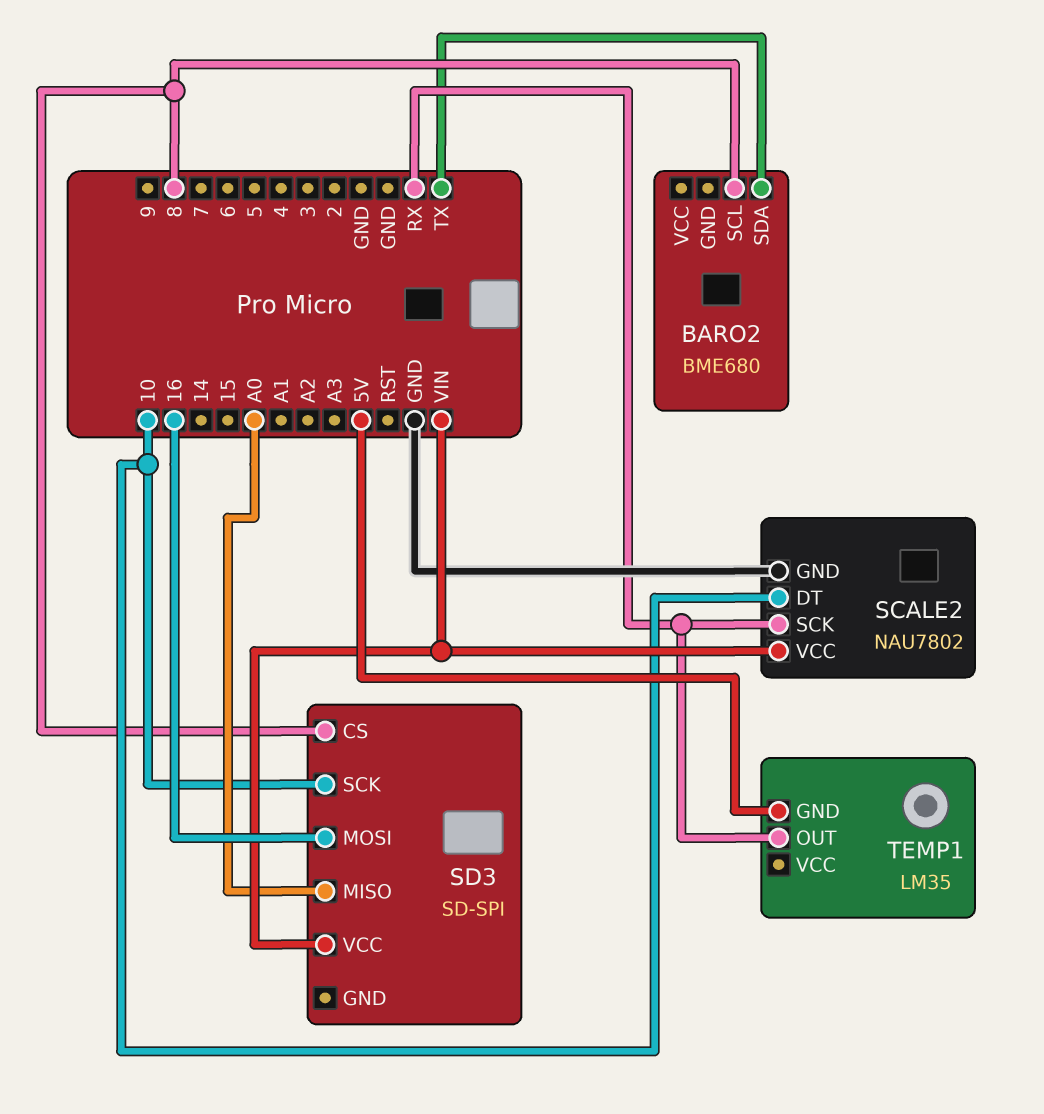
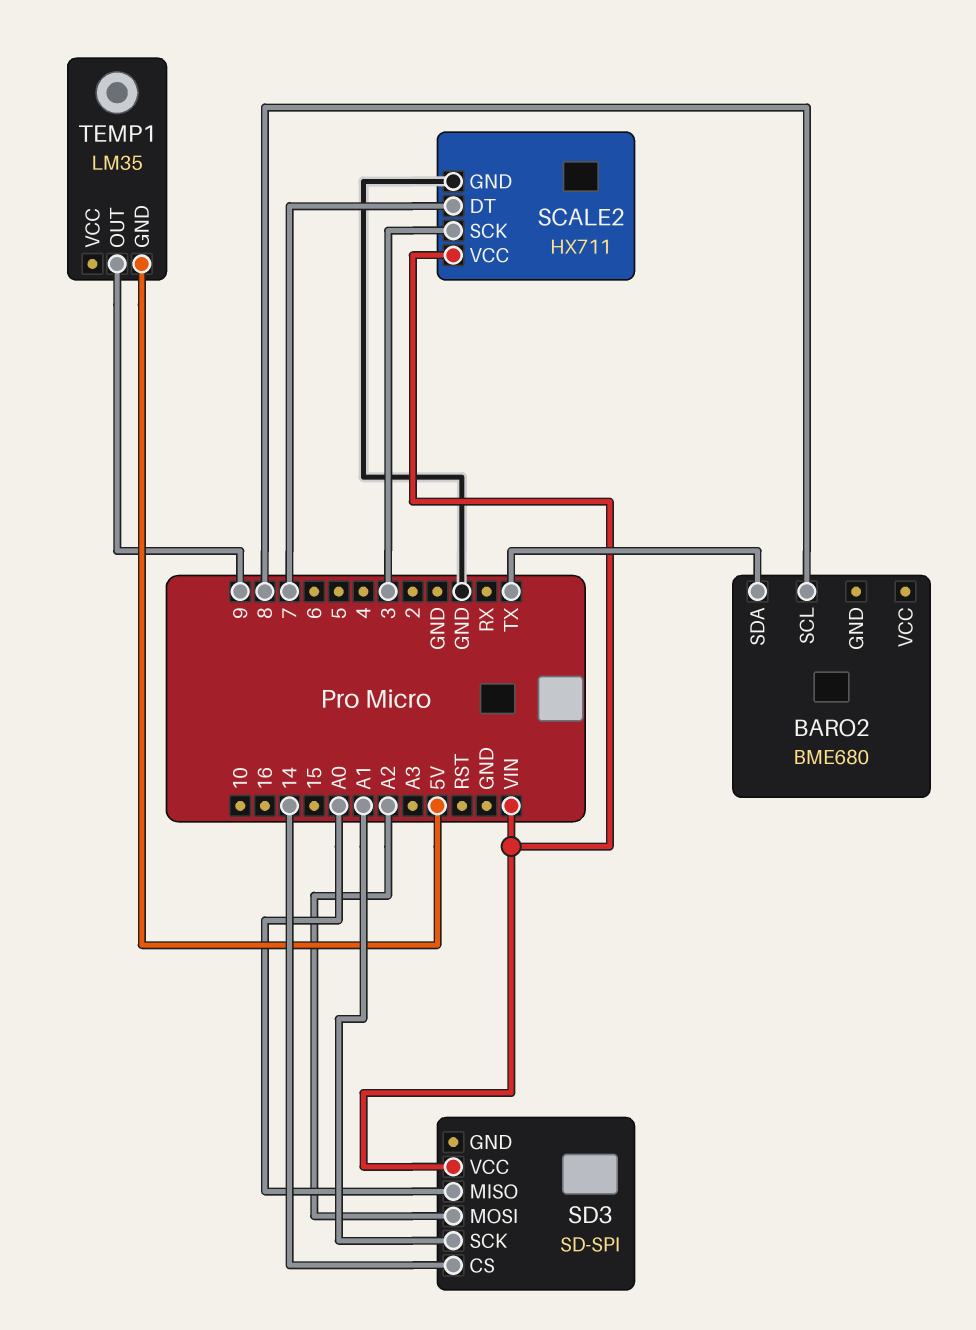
SCALE2: NAU7802 -> HX711
SCALE2 pin DT: 10 -> 7
SCALE2 pin SCK: RX -> 3
SD3 pin CS: 8 -> 14
SD3 pin MOSI: 16 -> A2
SD3 pin SCK: 10 -> A1
TEMP1 pin OUT: RX -> 9

